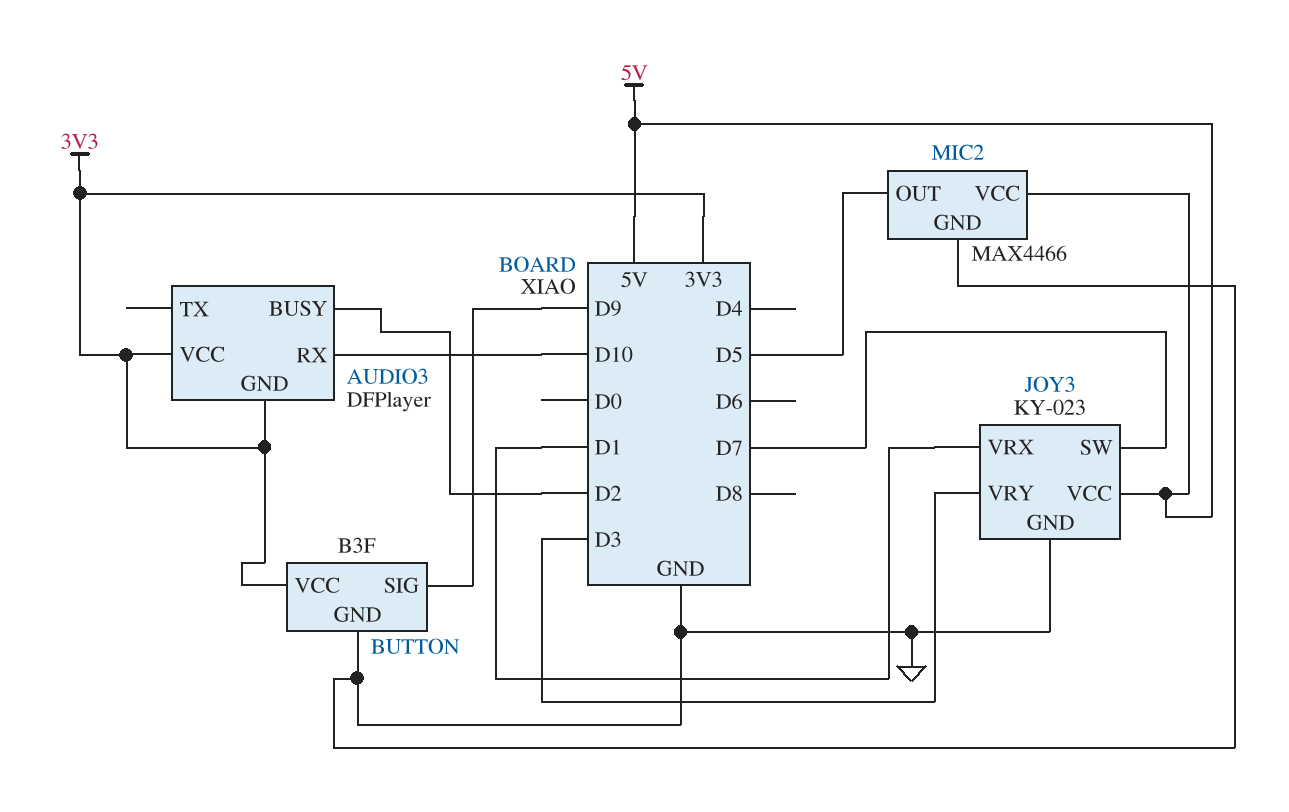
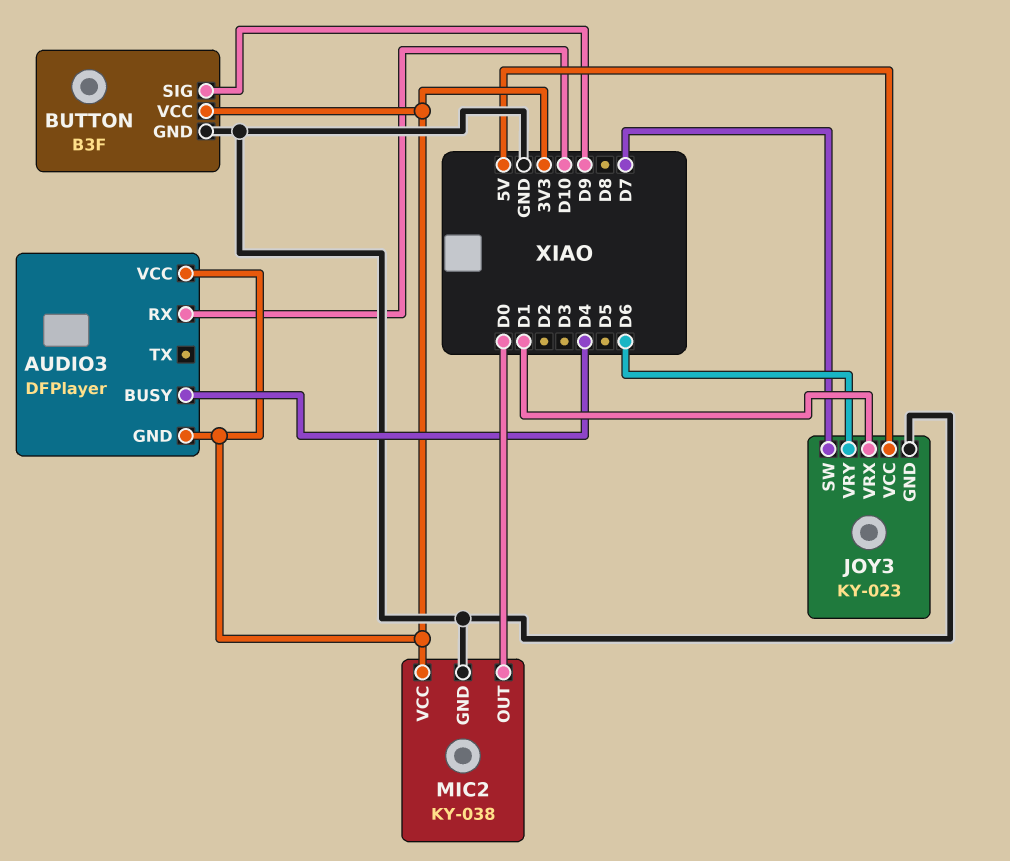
AUDIO3 pin BUSY: D2 -> D4
JOY3 pin VRY: D3 -> D6
MIC2: MAX4466 -> KY-038
MIC2 pin OUT: D5 -> D0
MIC2 pin VCC: 5V -> 3V3

